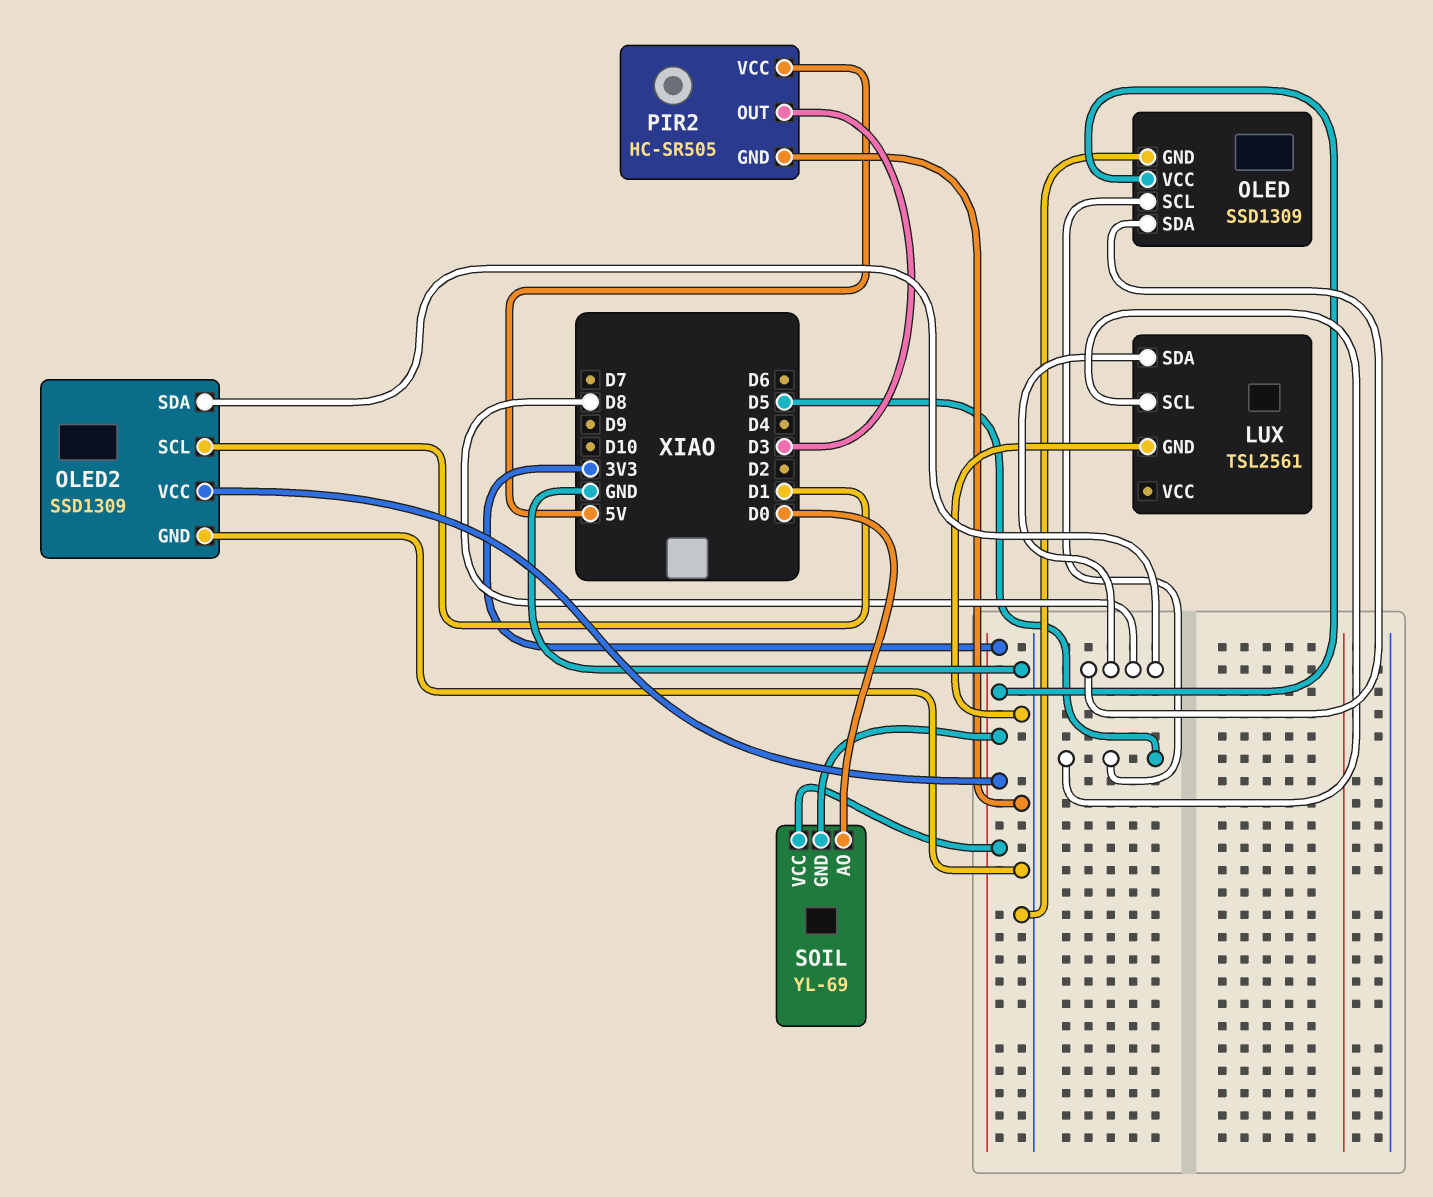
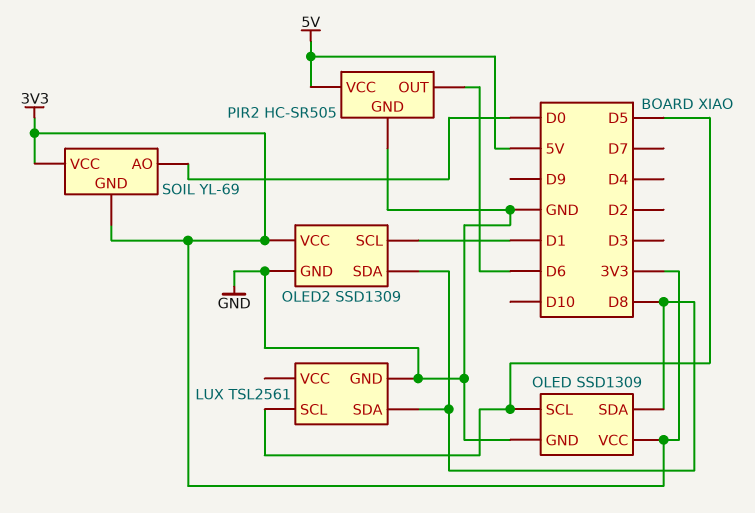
PIR2 pin OUT: D3 -> D6

